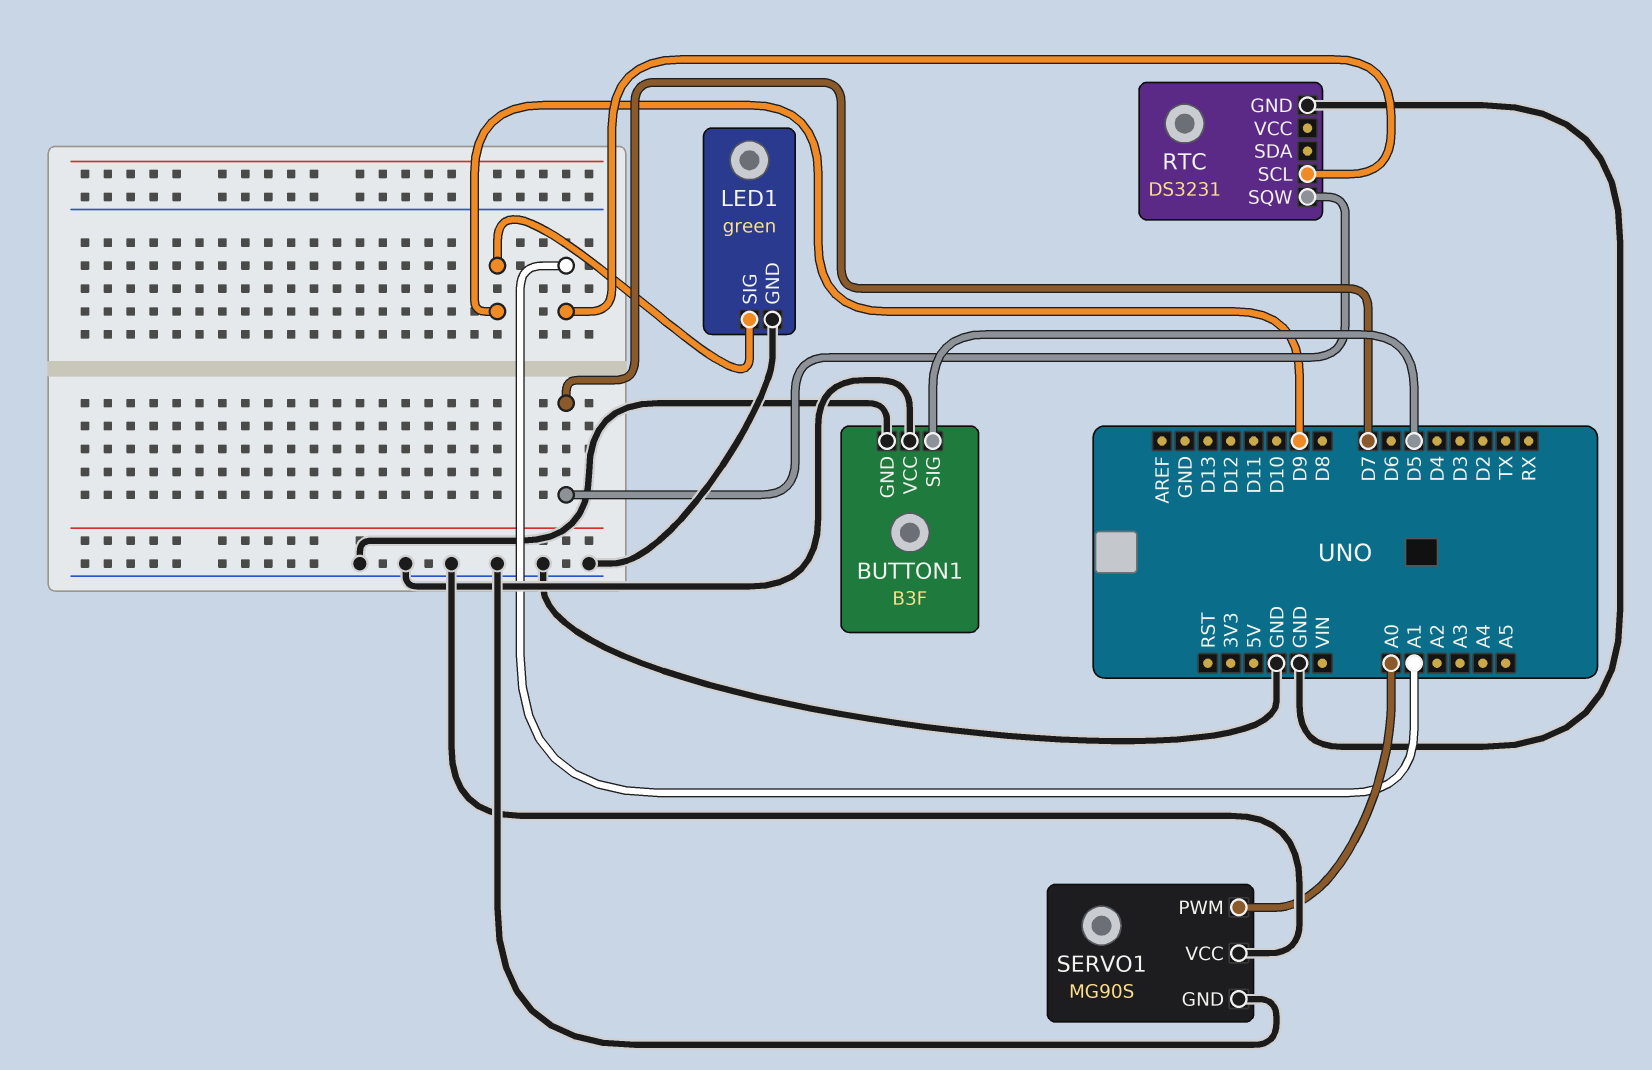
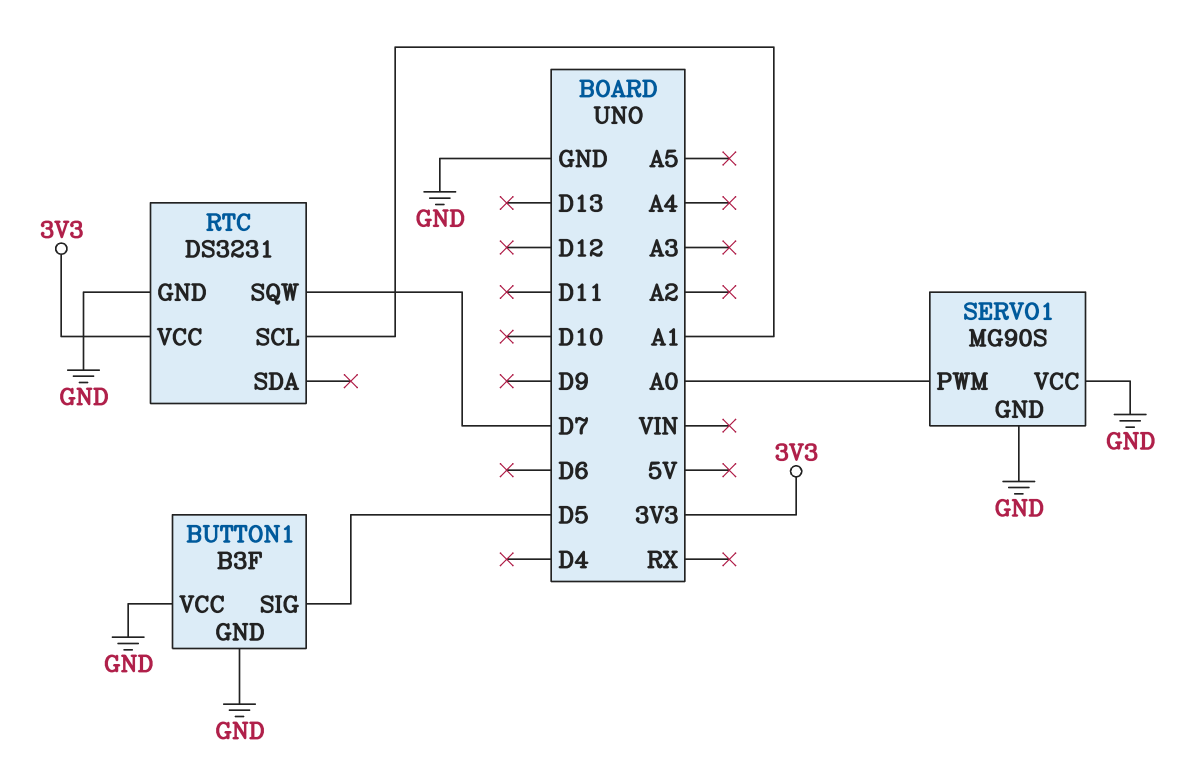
LED1: green -> none
LED1 pin GND: GND -> none
LED1 pin SIG: D9 -> none
RTC pin VCC: none -> 3V3

